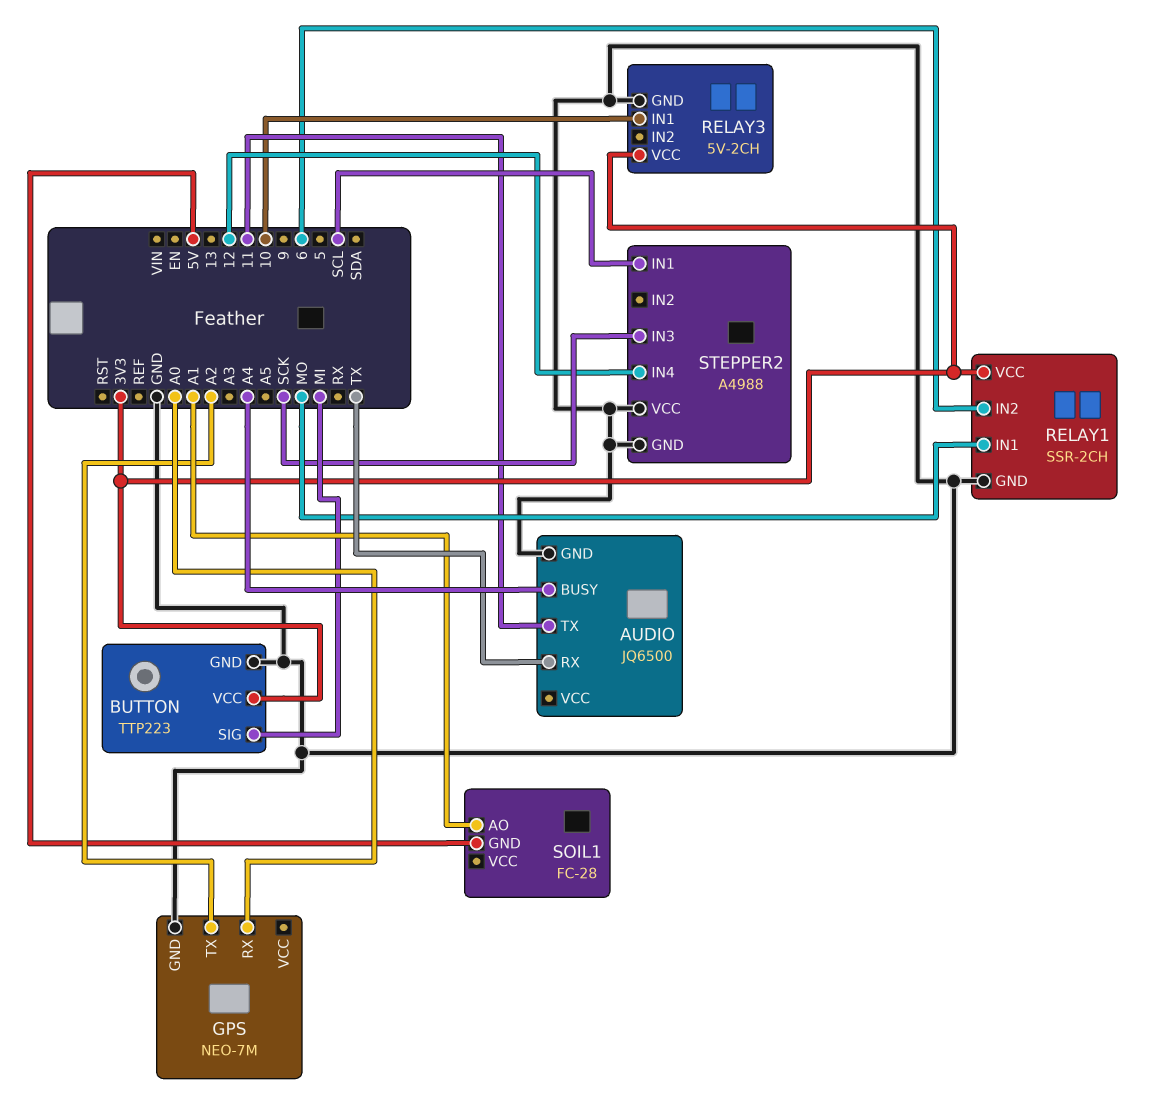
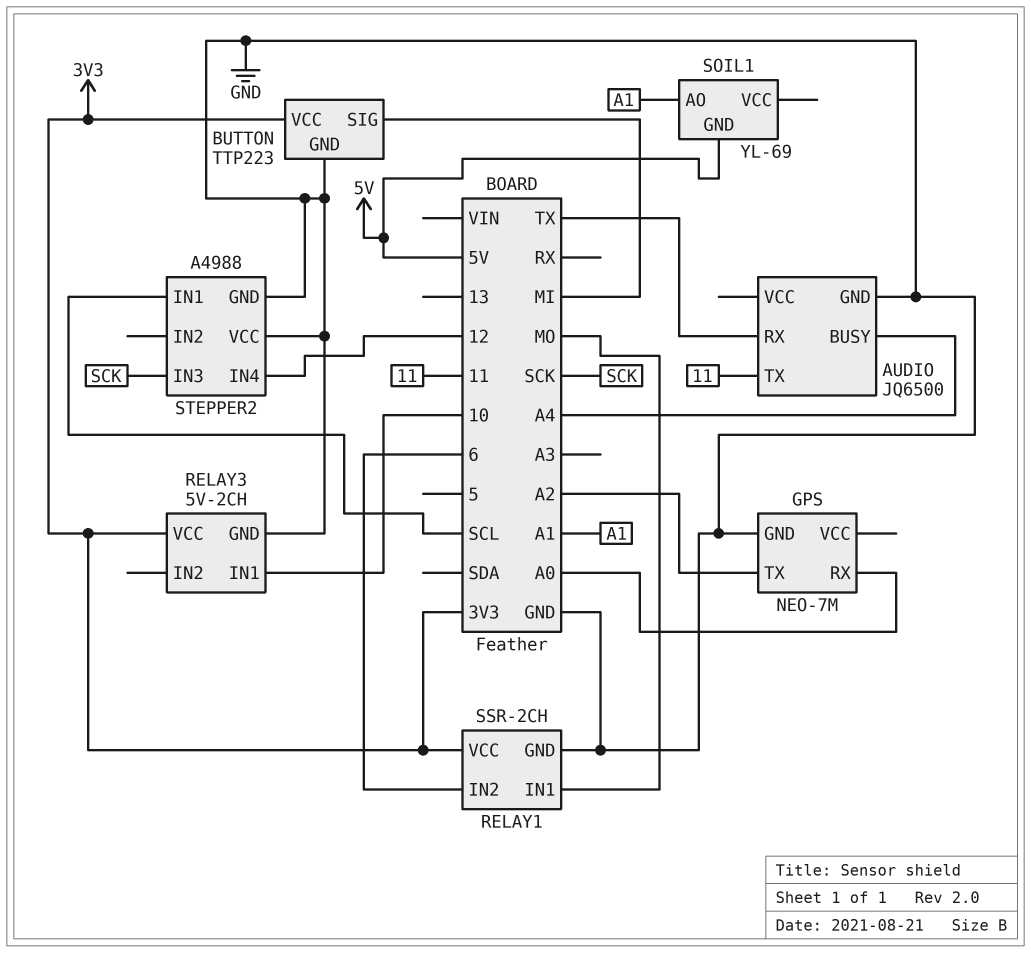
SOIL1: FC-28 -> YL-69

